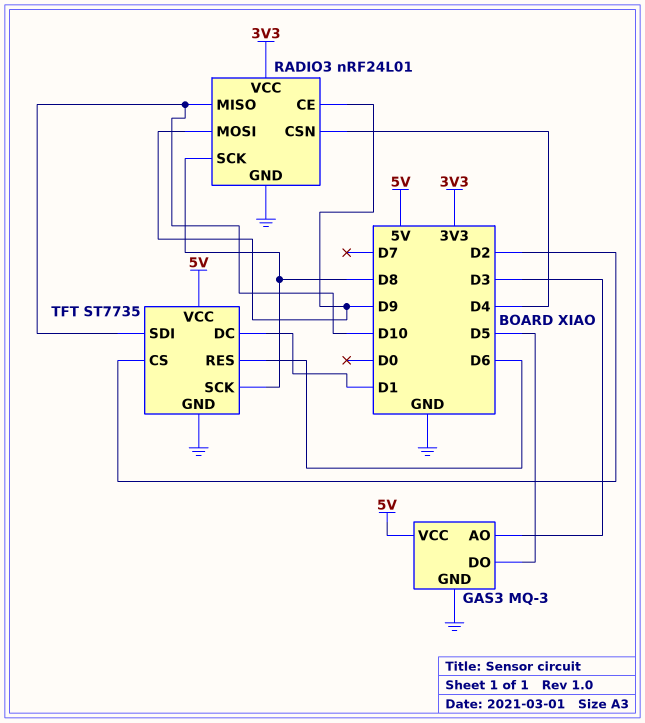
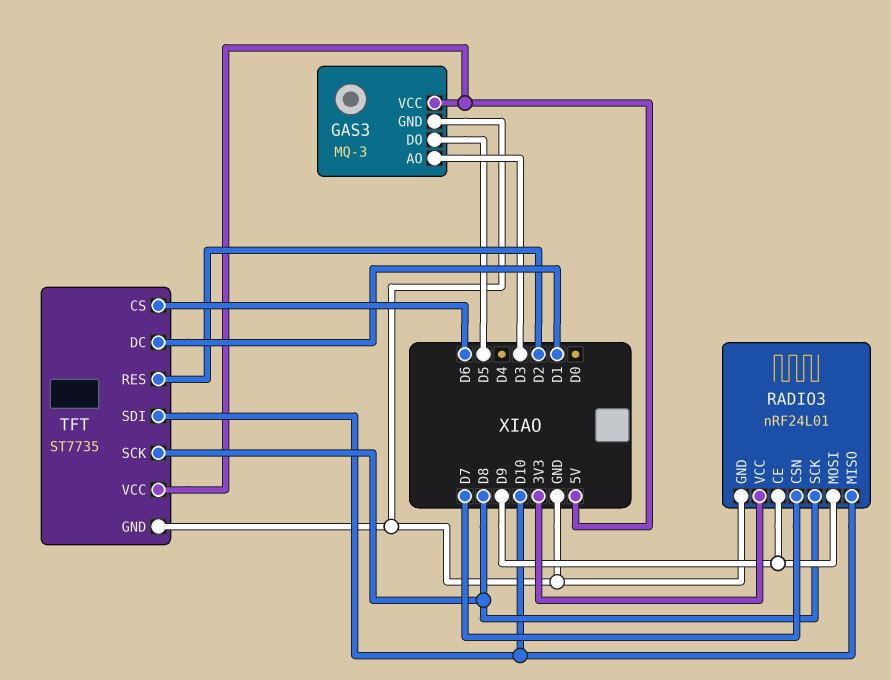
RADIO3 pin CSN: D4 -> D7
TFT pin CS: D2 -> D6
TFT pin RES: D6 -> D2

